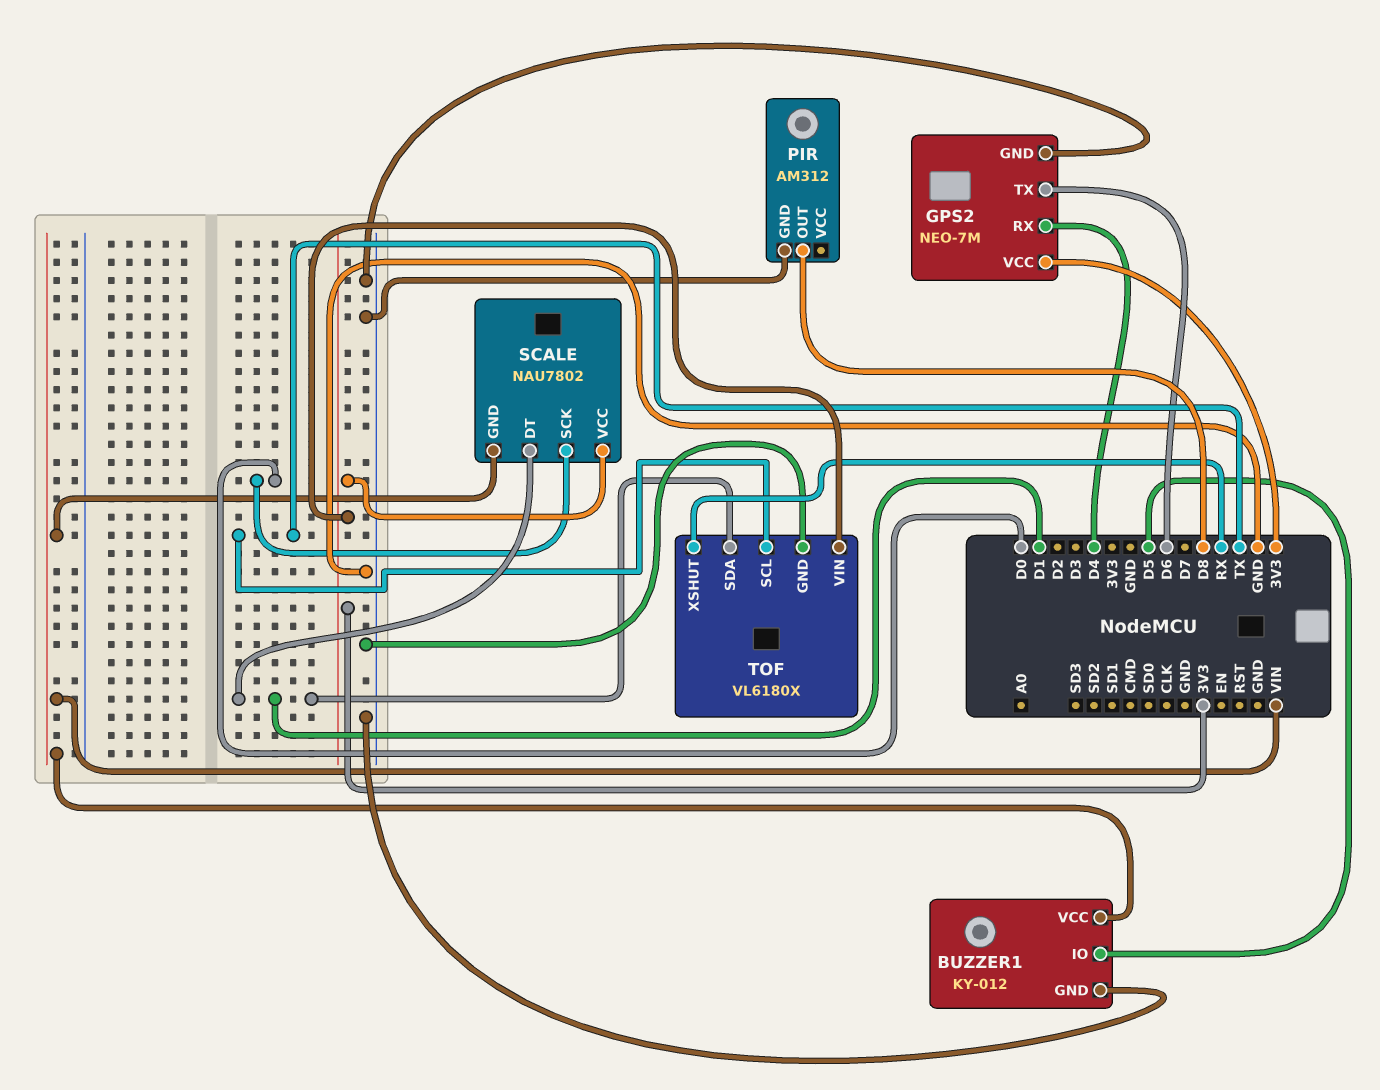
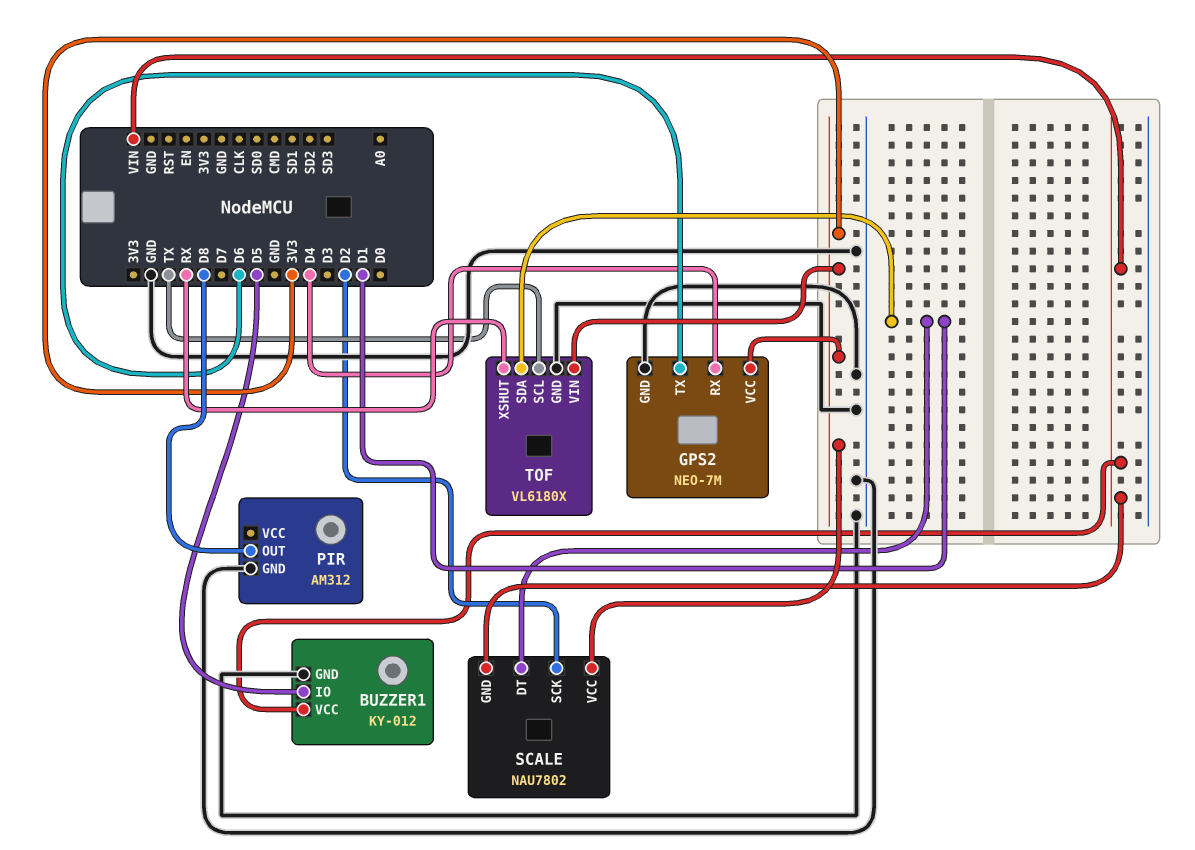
SCALE pin SCK: D0 -> D2

